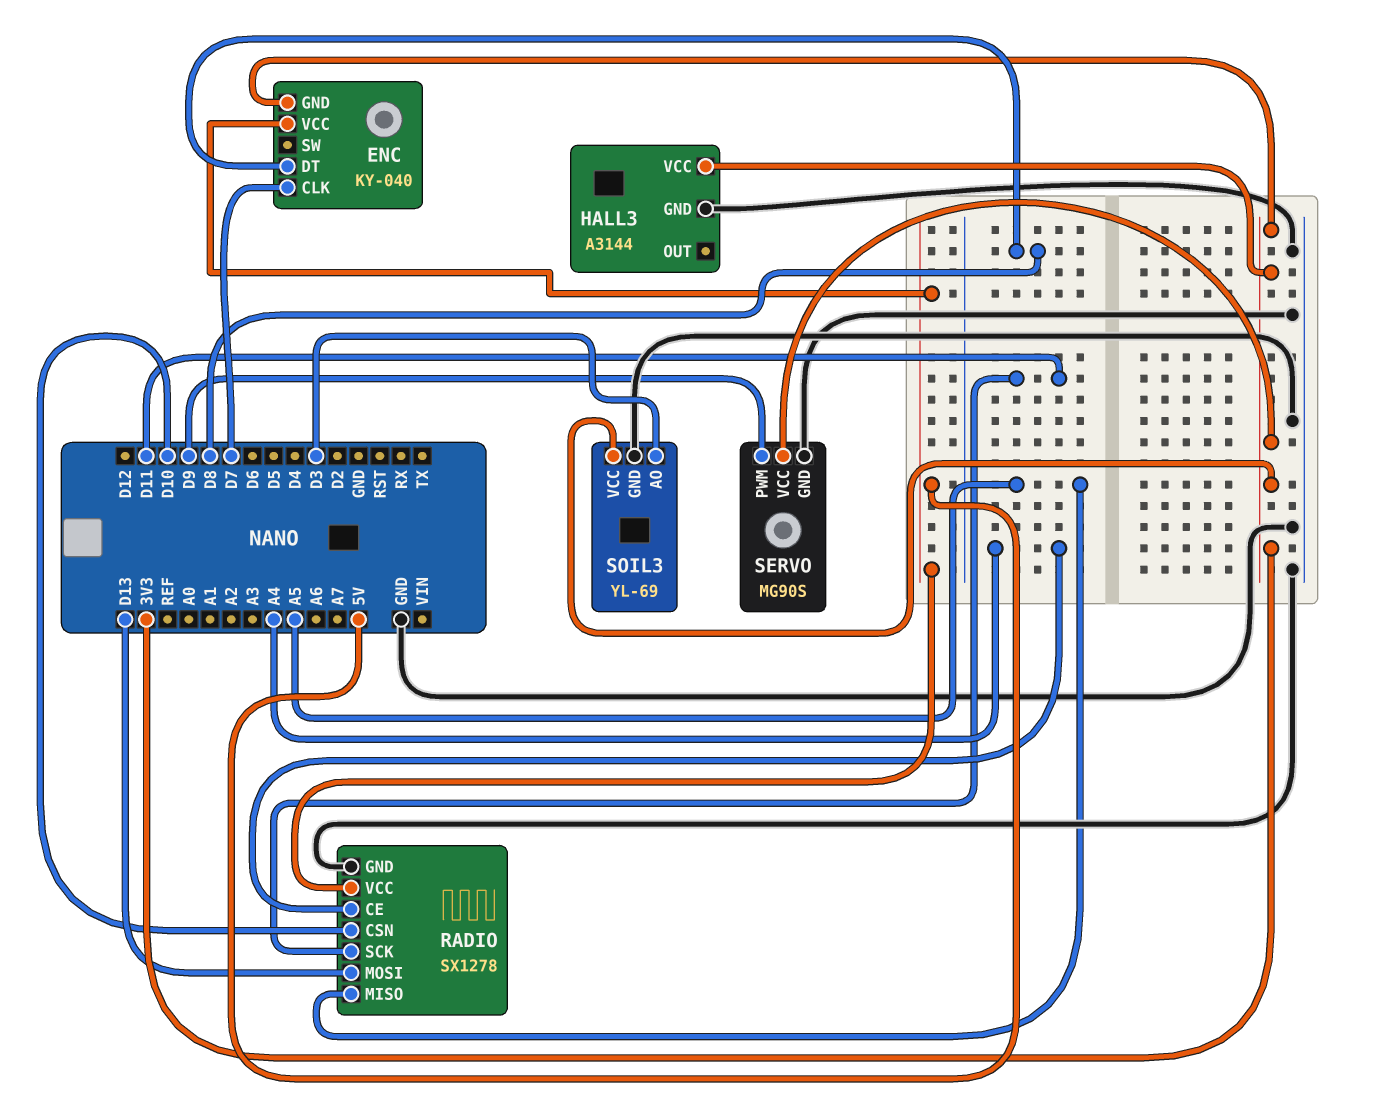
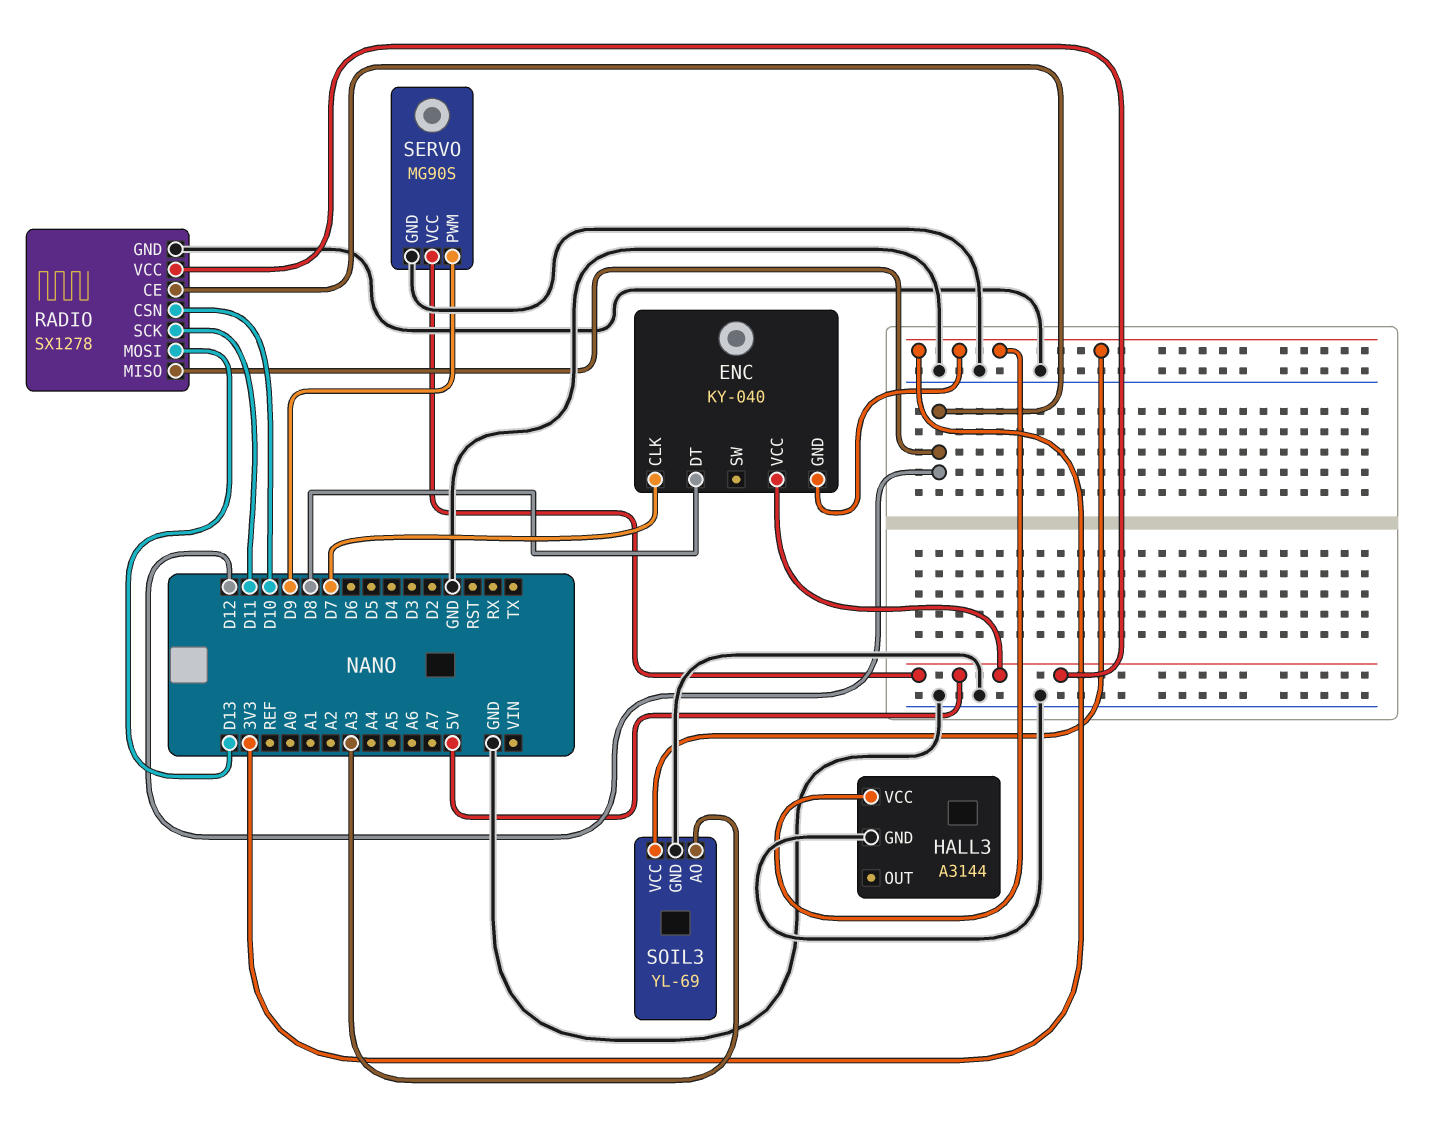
RADIO pin CE: A4 -> D12
RADIO pin MISO: A5 -> D12
SERVO pin VCC: 3V3 -> 5V
SOIL3 pin AO: D3 -> A3

